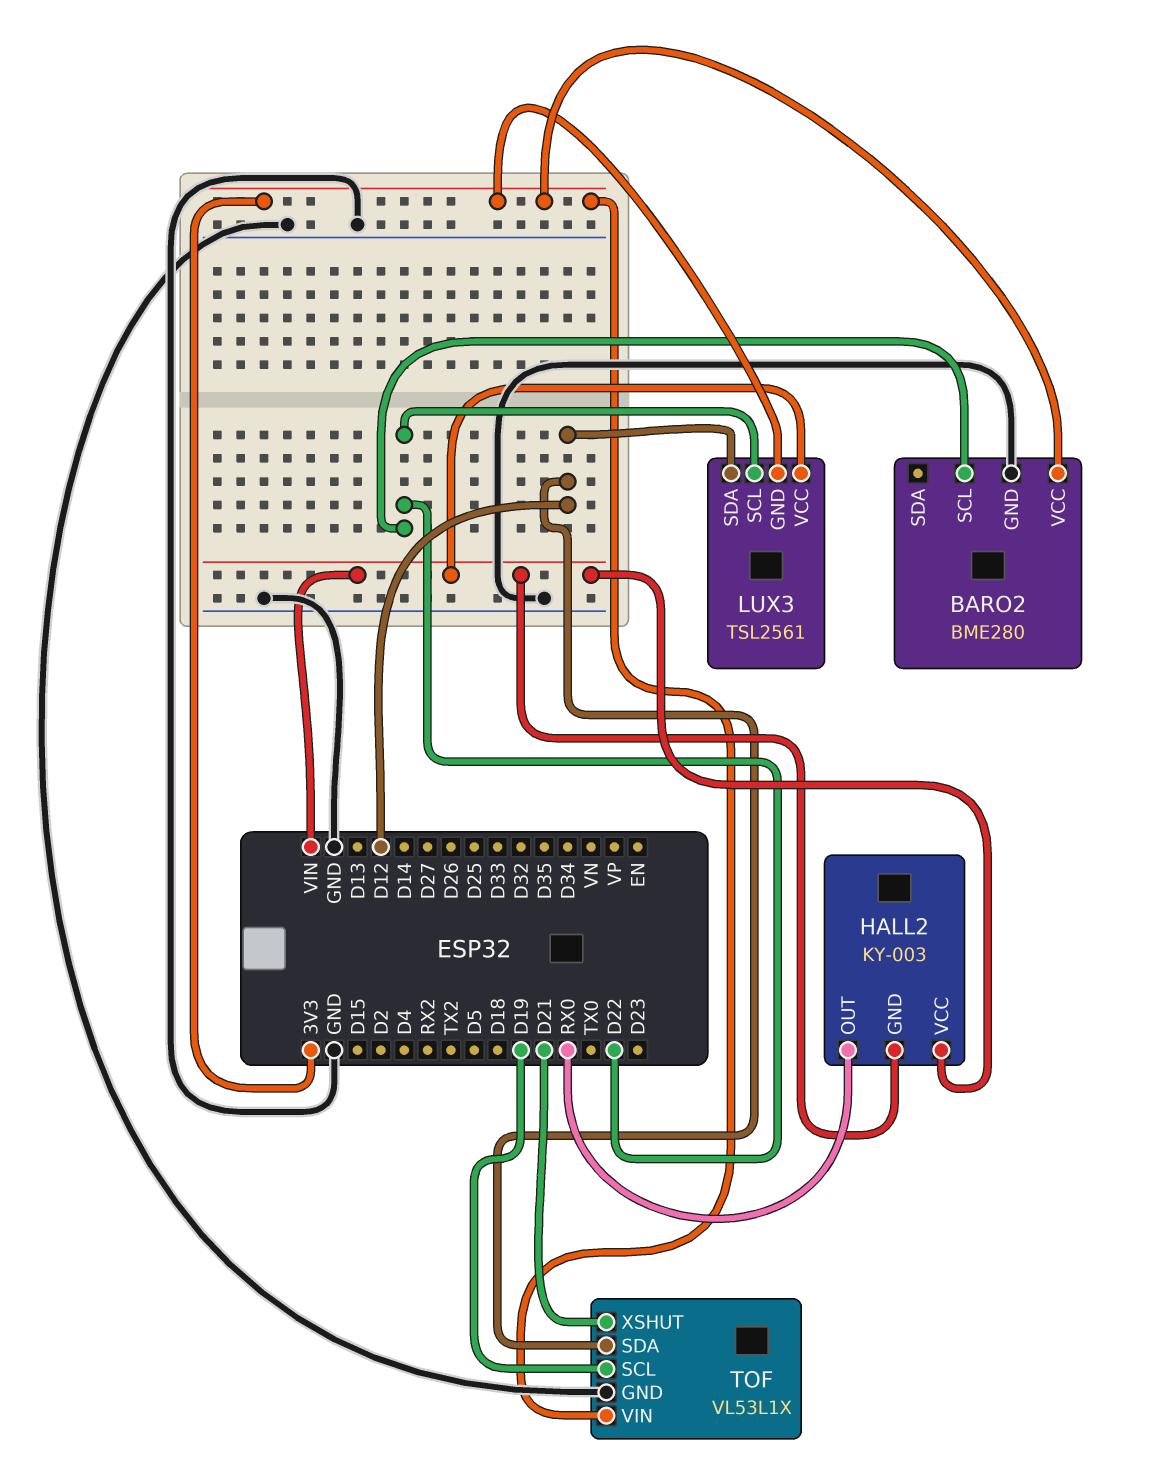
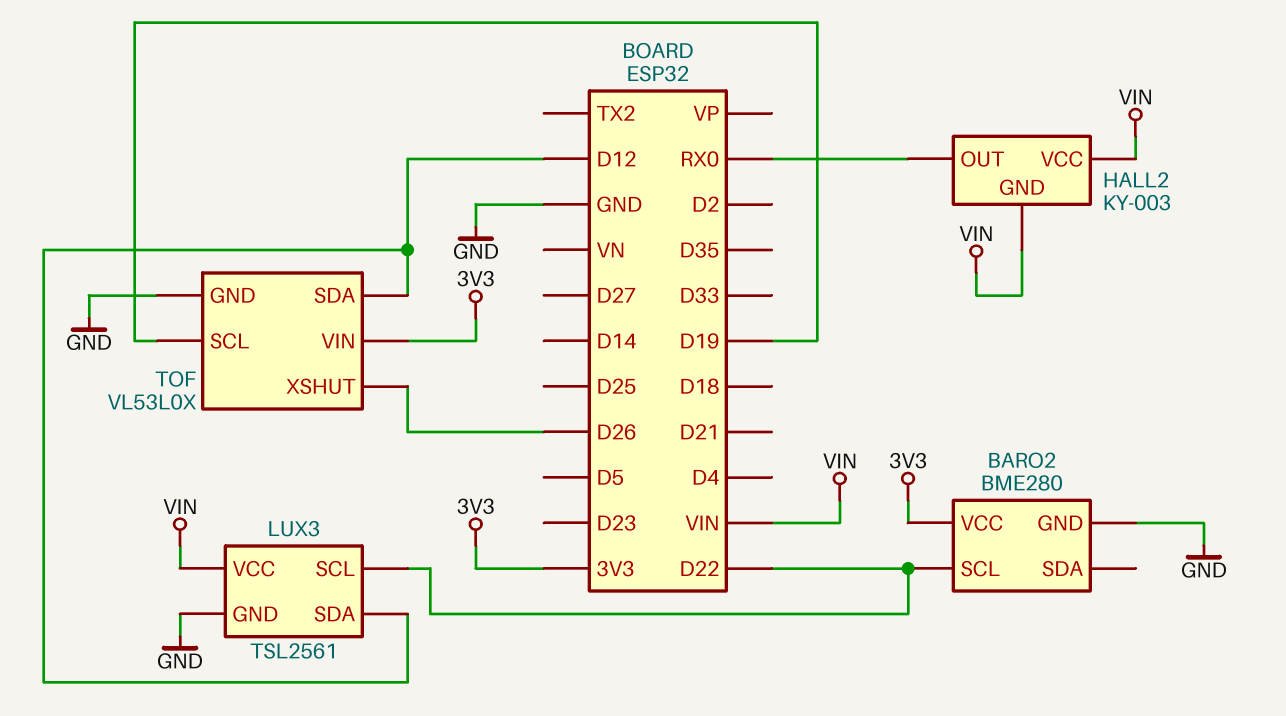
LUX3 pin GND: 3V3 -> GND
TOF: VL53L1X -> VL53L0X
TOF pin XSHUT: D21 -> D26

